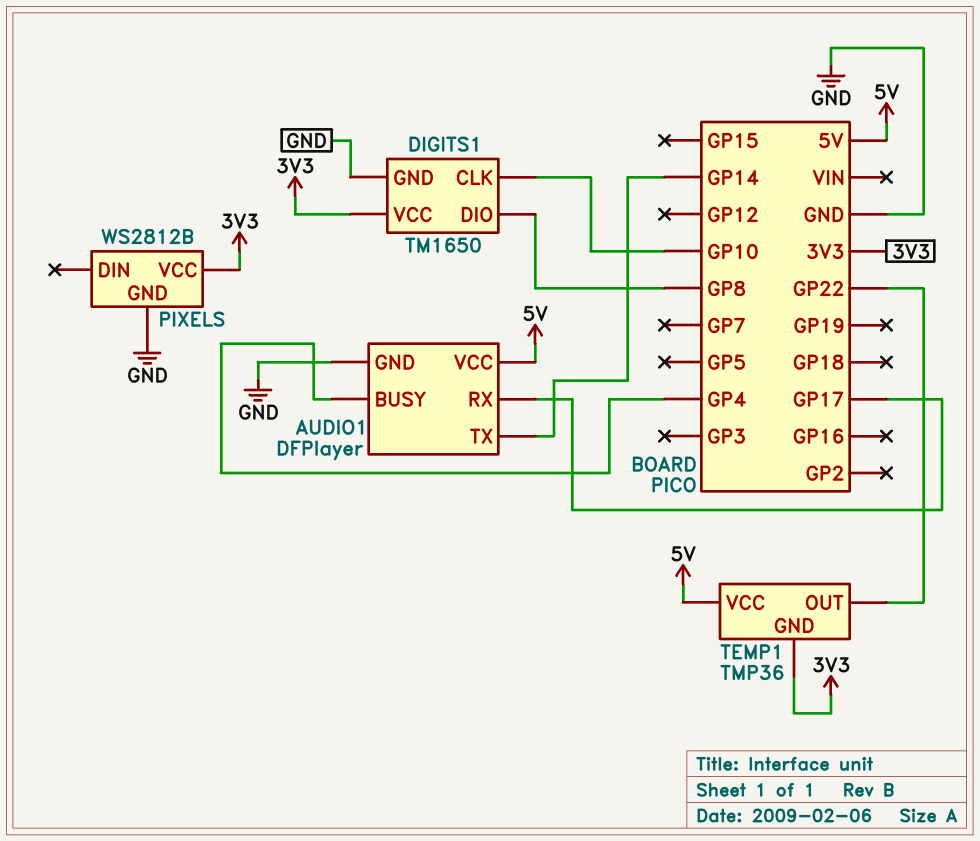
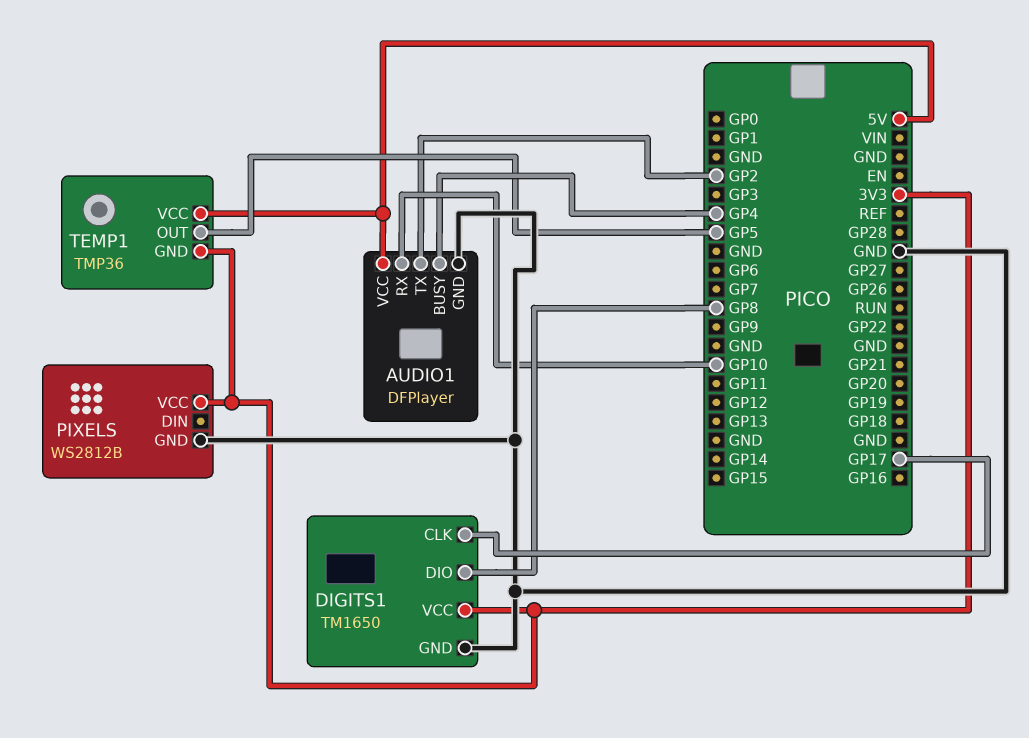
AUDIO1 pin RX: GP17 -> GP10
AUDIO1 pin TX: GP14 -> GP2
DIGITS1 pin CLK: GP10 -> GP17
TEMP1 pin OUT: GP22 -> GP5

